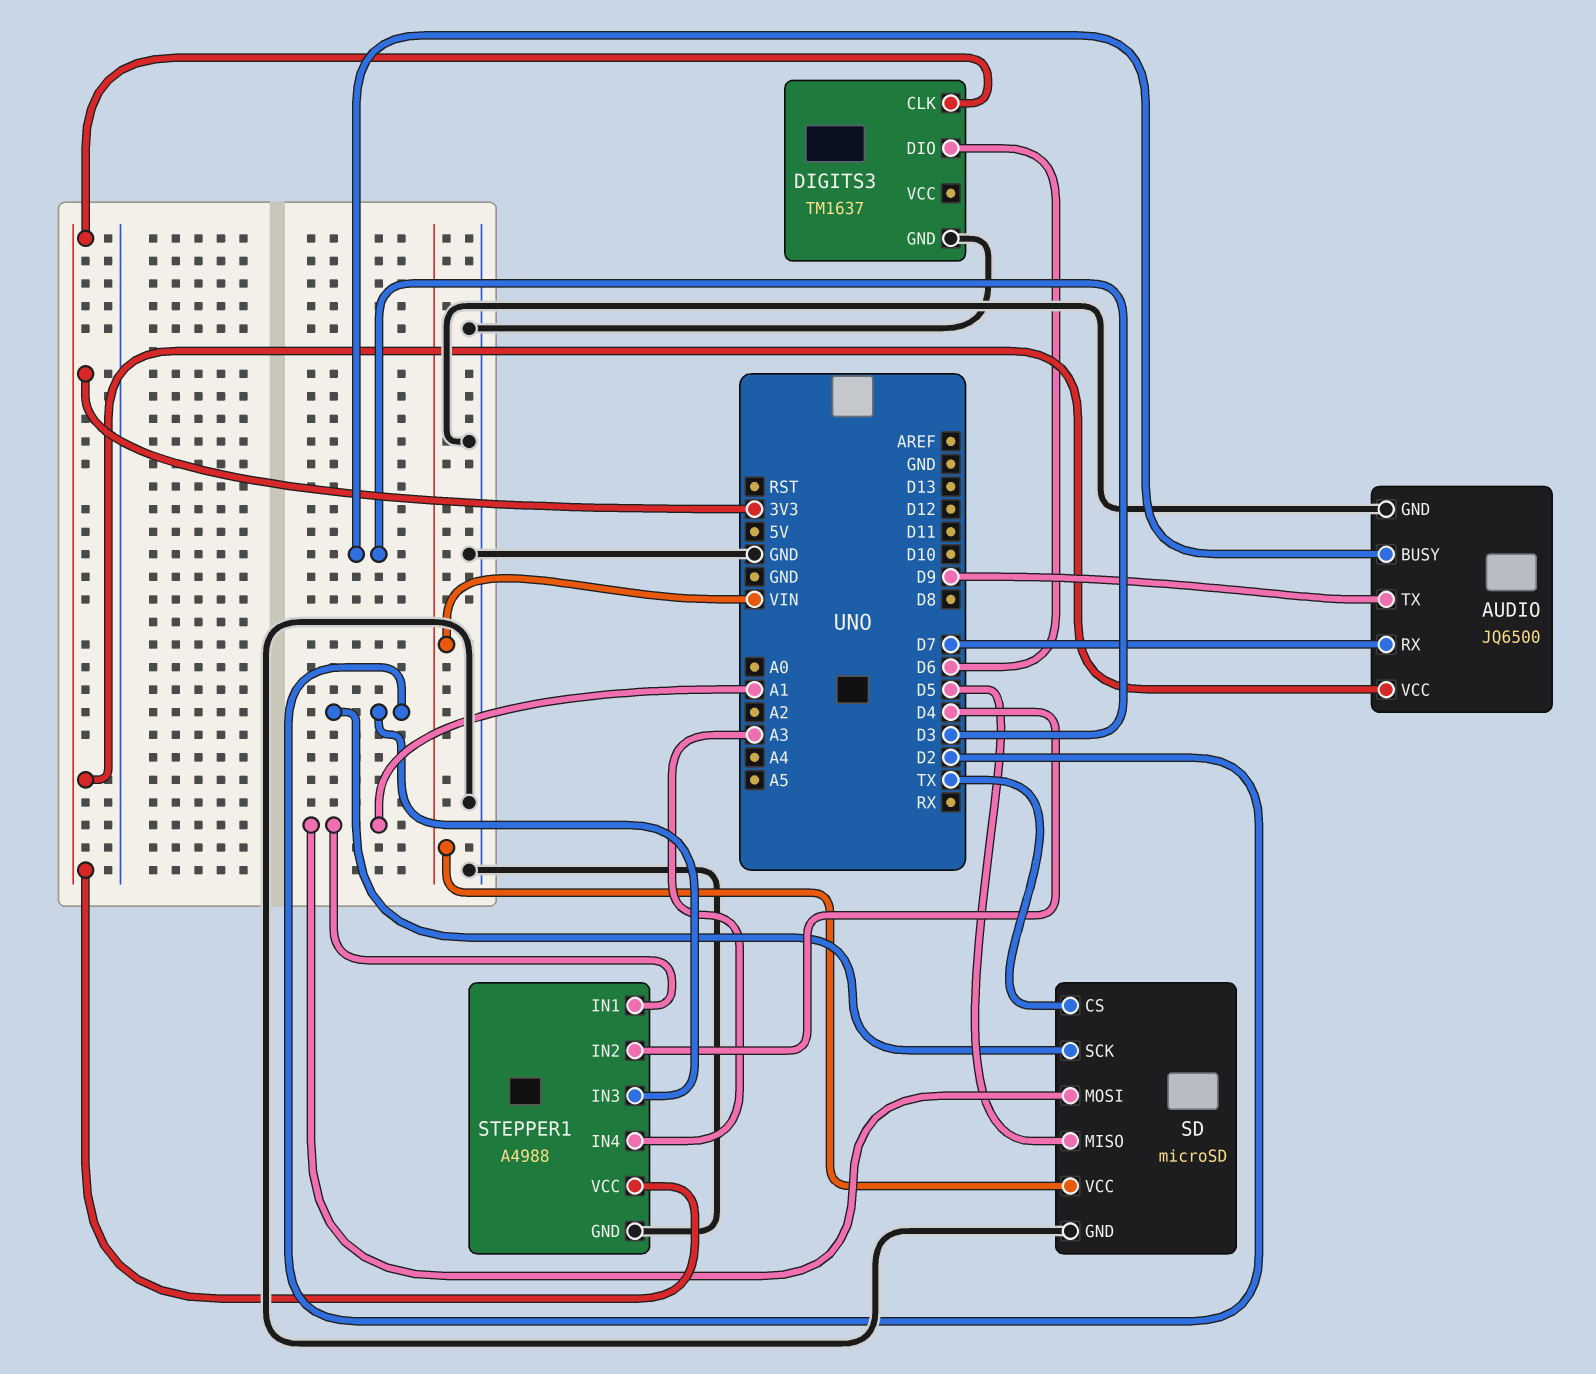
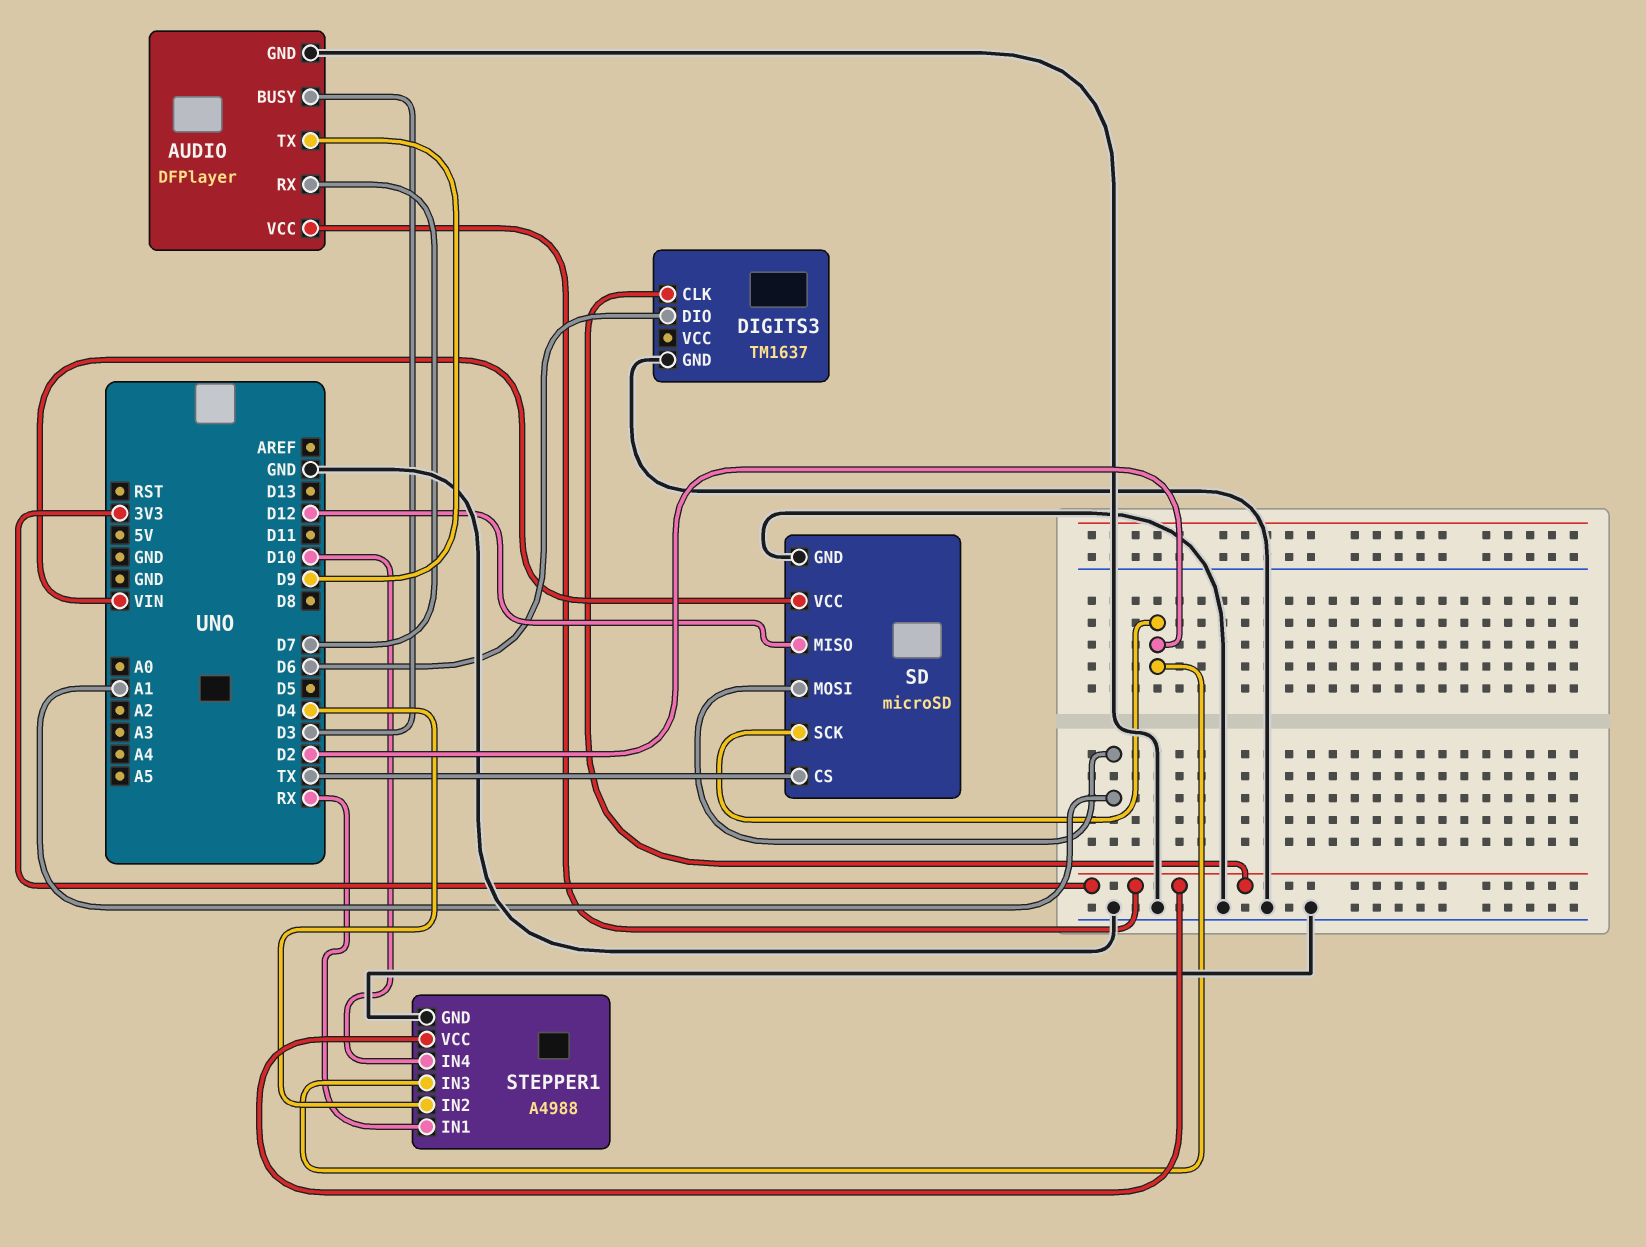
AUDIO: JQ6500 -> DFPlayer
SD pin MISO: D5 -> D12
STEPPER1 pin IN1: A1 -> RX
STEPPER1 pin IN4: A3 -> D10

